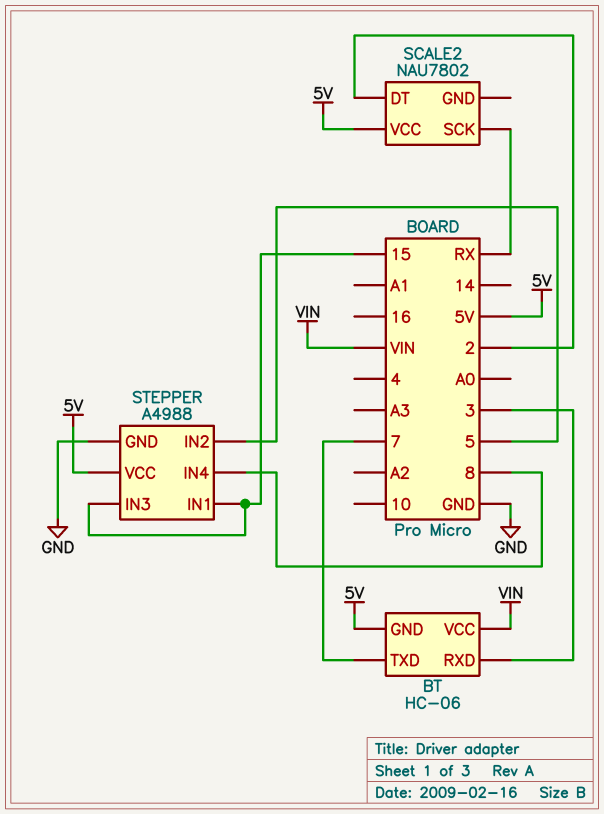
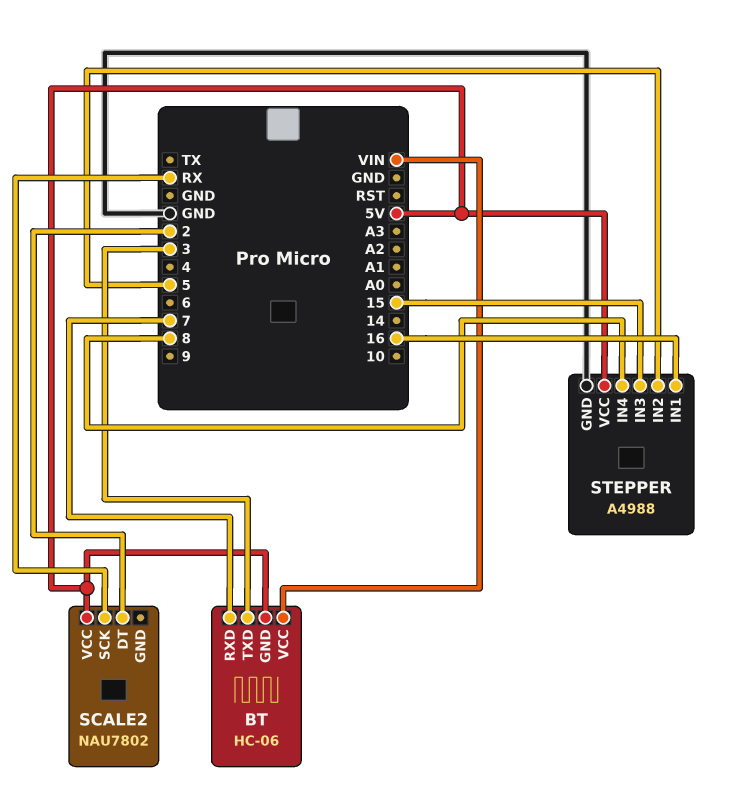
BT pin RXD: 3 -> 7
BT pin TXD: 7 -> 3
STEPPER pin IN1: 15 -> 16

